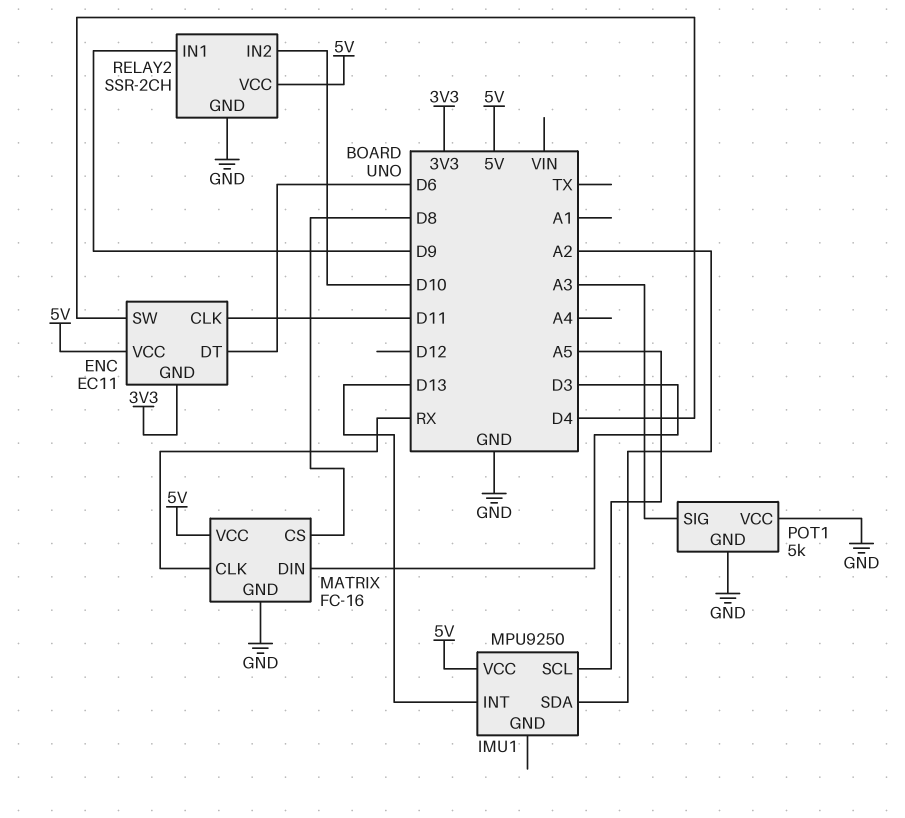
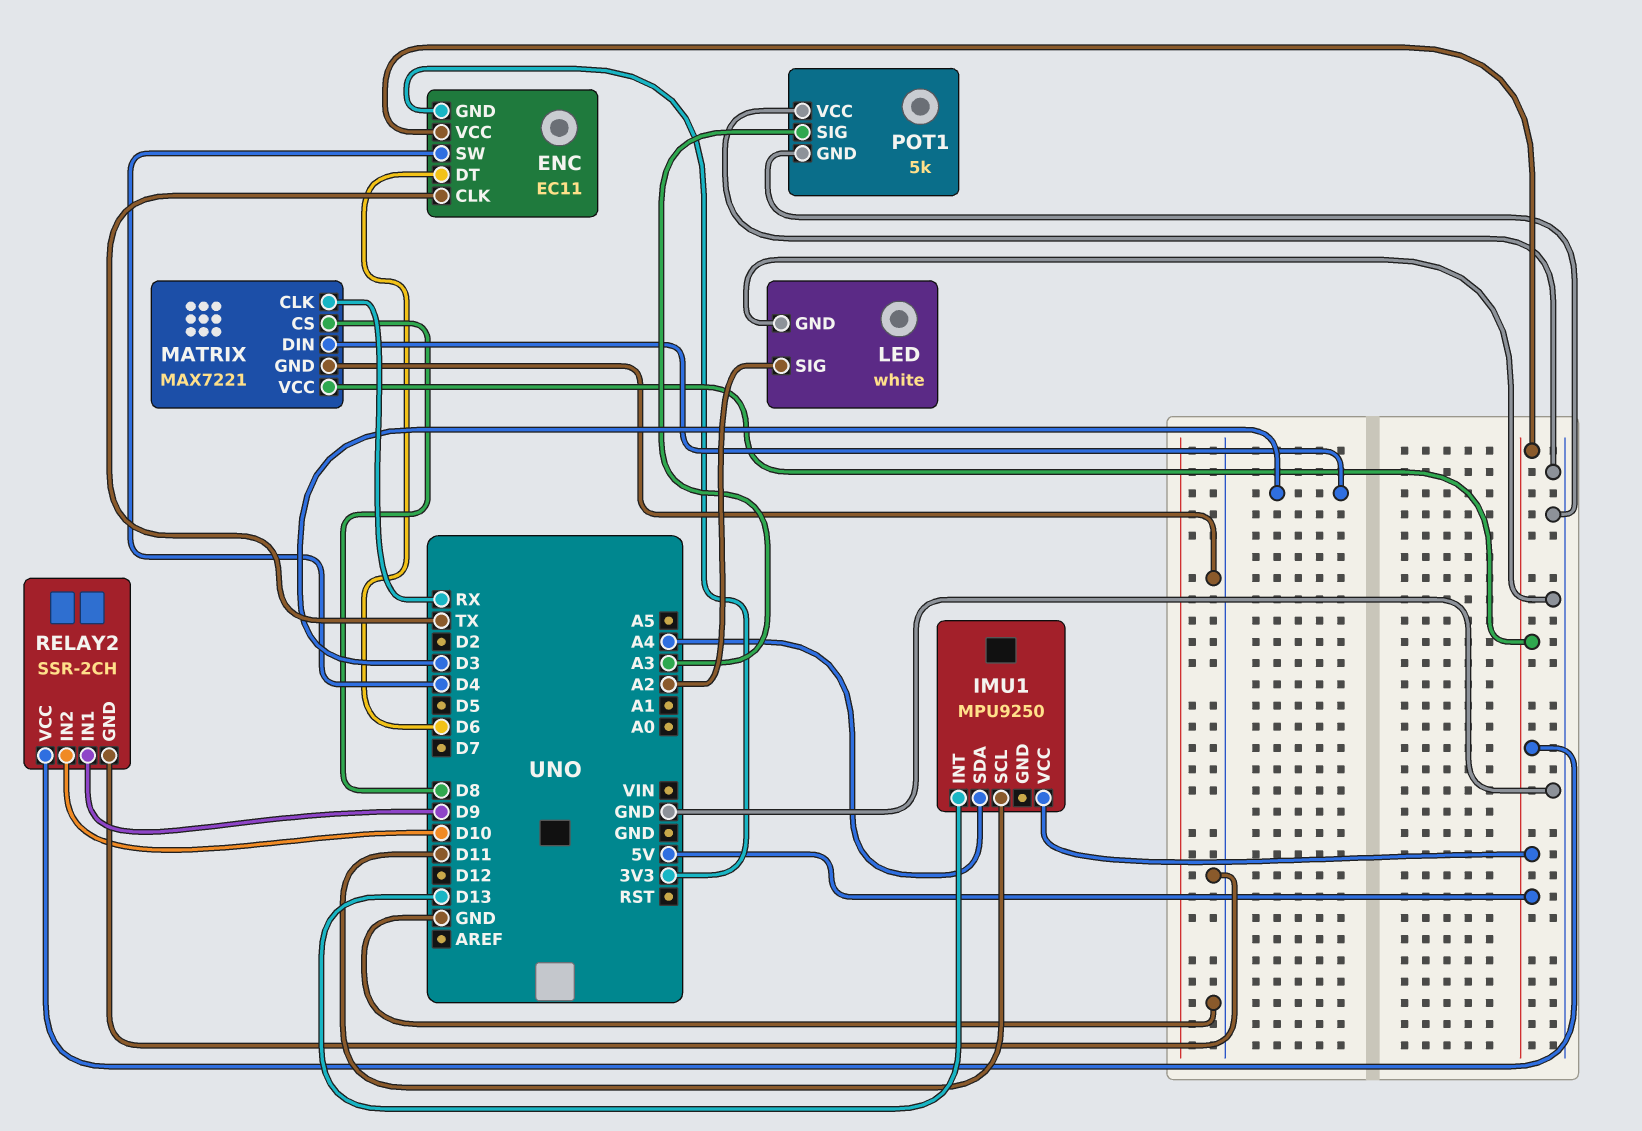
ENC pin CLK: D11 -> TX
IMU1 pin SCL: A5 -> D11
IMU1 pin SDA: A2 -> A4
LED: none -> white
LED pin GND: none -> GND
LED pin SIG: none -> A2
MATRIX: FC-16 -> MAX7221

